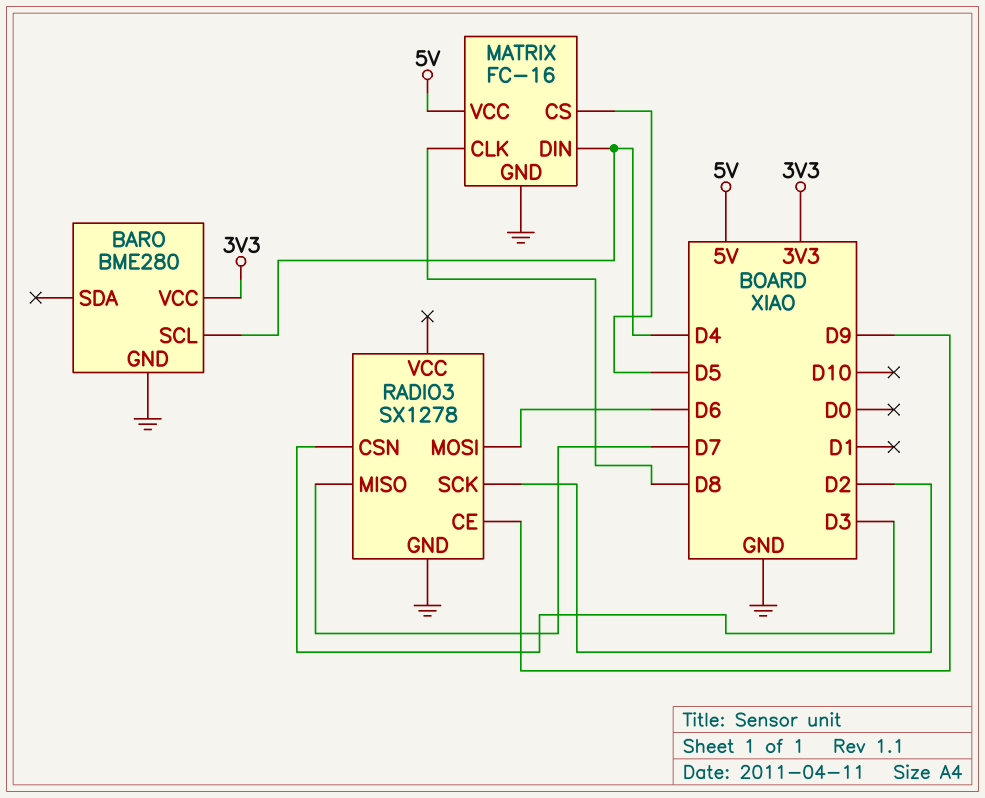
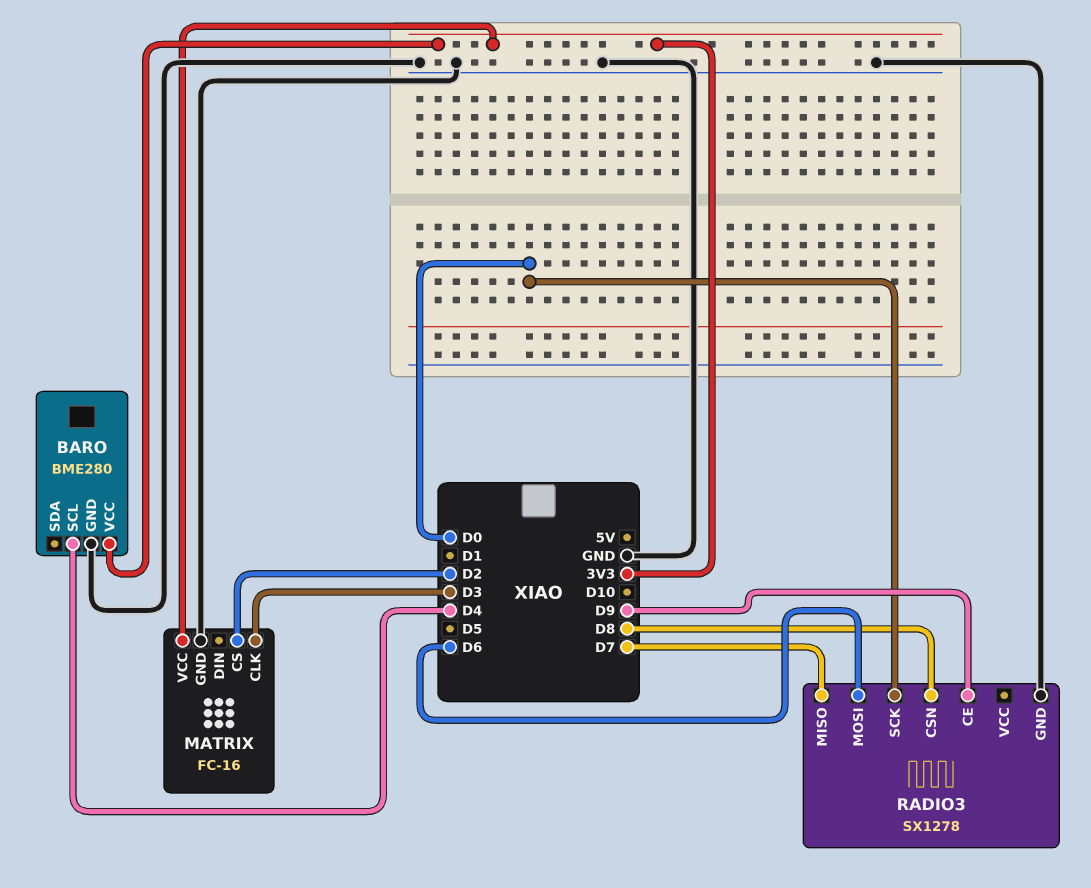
MATRIX pin CLK: D8 -> D3
MATRIX pin CS: D5 -> D2
MATRIX pin DIN: D4 -> none
MATRIX pin VCC: 5V -> 3V3
RADIO3 pin CSN: D3 -> D8
RADIO3 pin SCK: D2 -> D0

